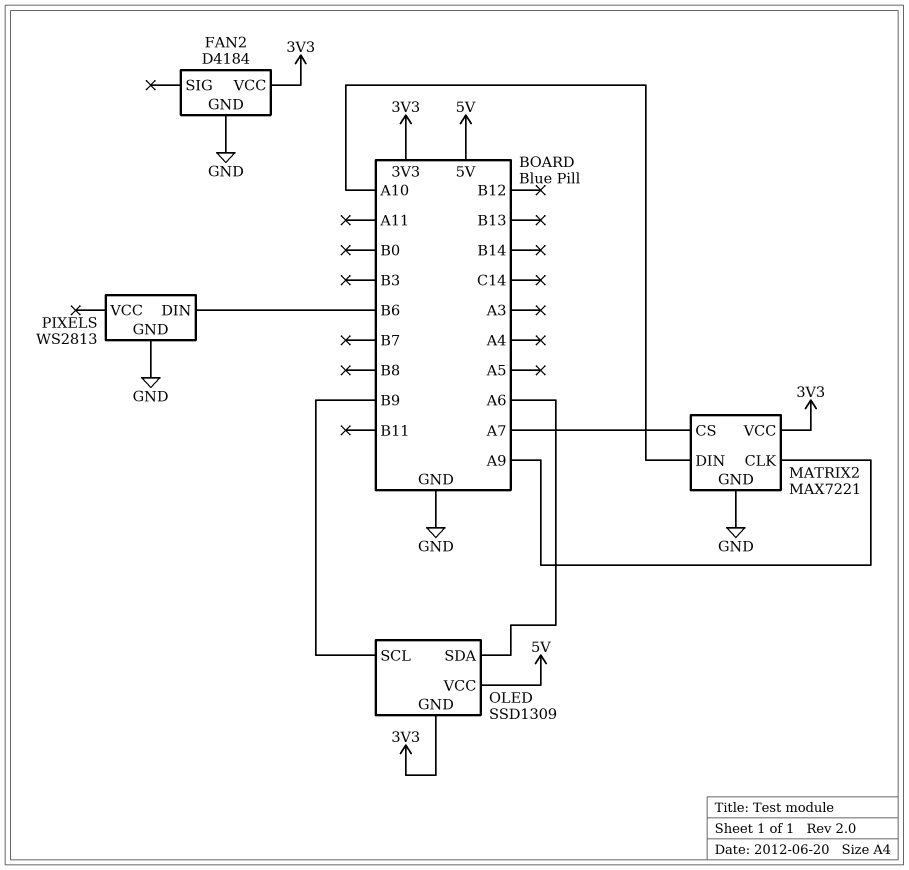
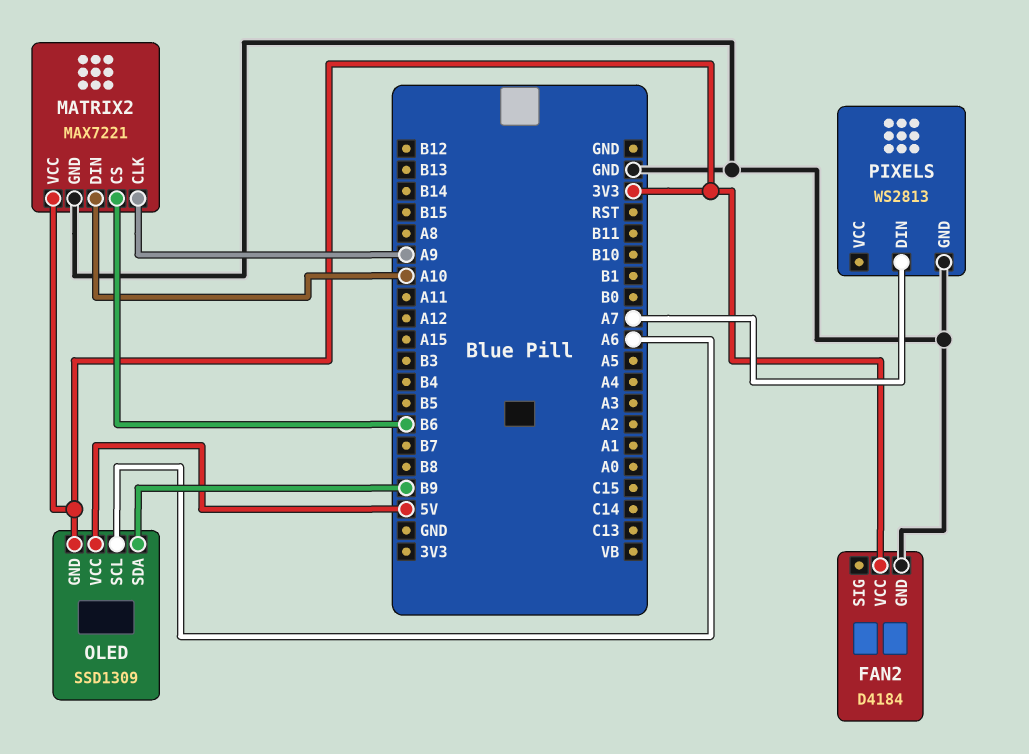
MATRIX2 pin CS: A7 -> B6
OLED pin SCL: B9 -> A6
OLED pin SDA: A6 -> B9
PIXELS pin DIN: B6 -> A7

